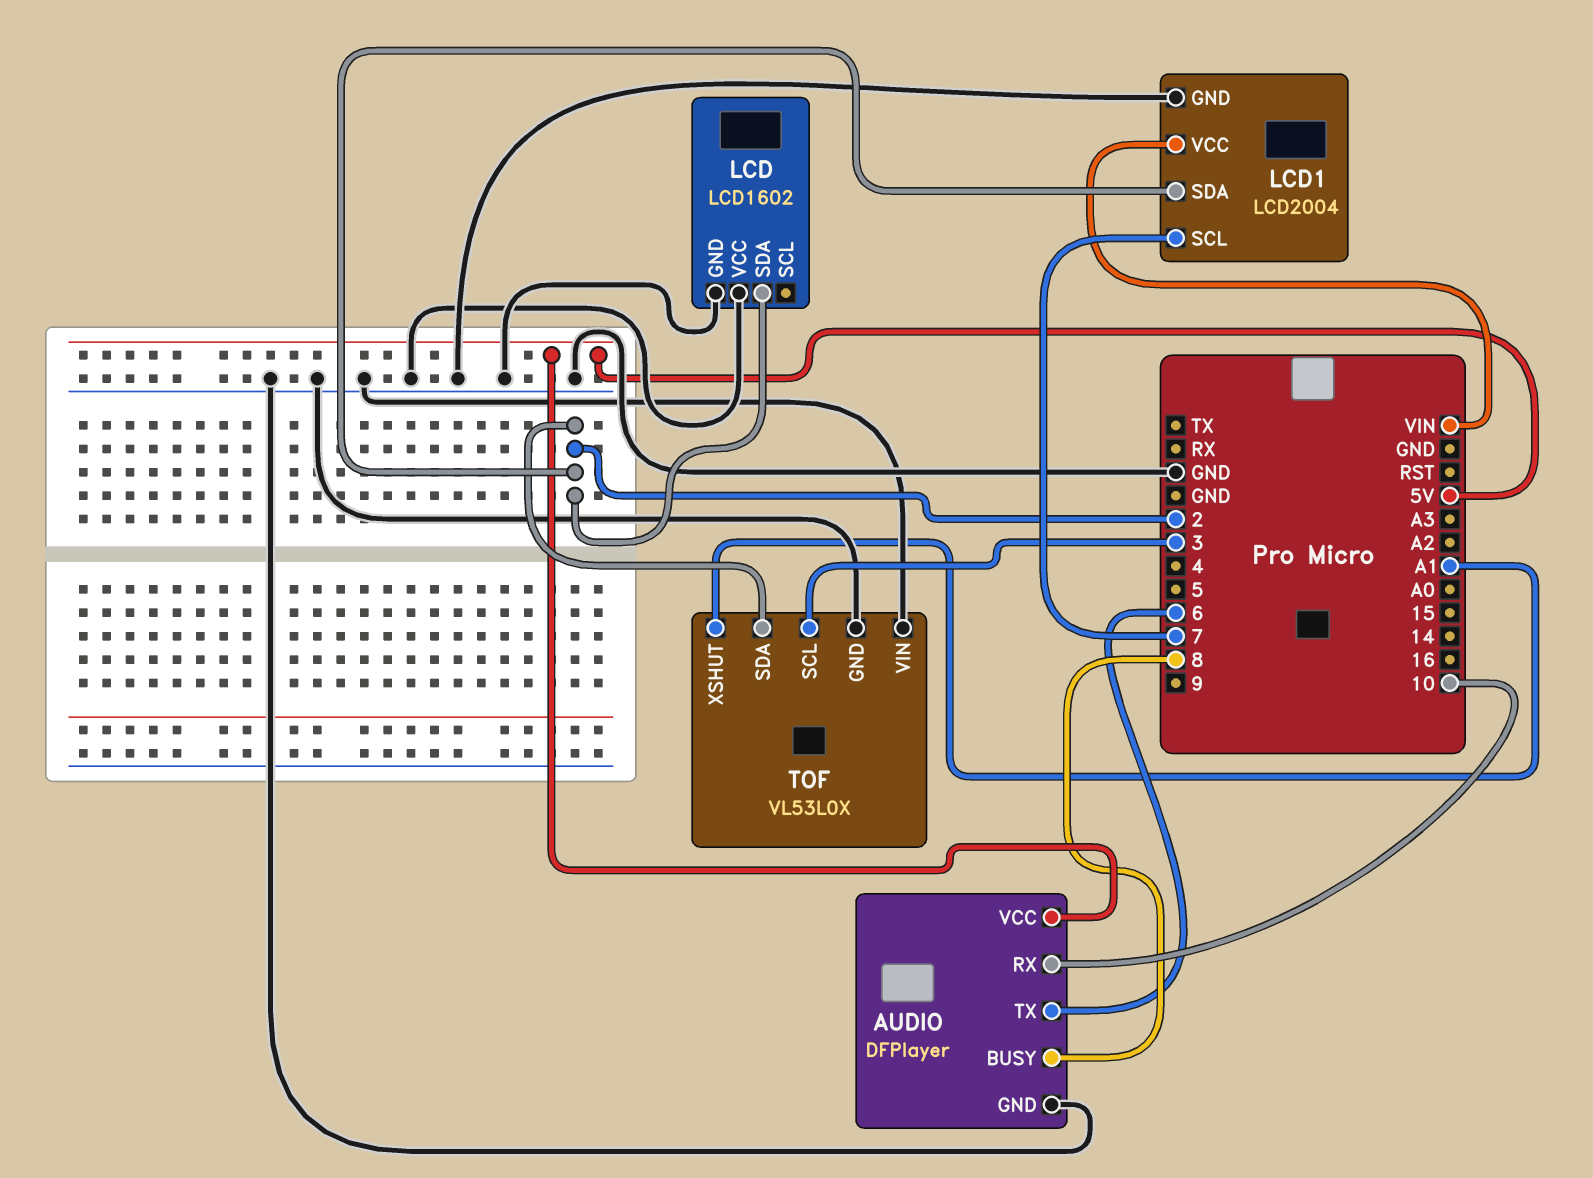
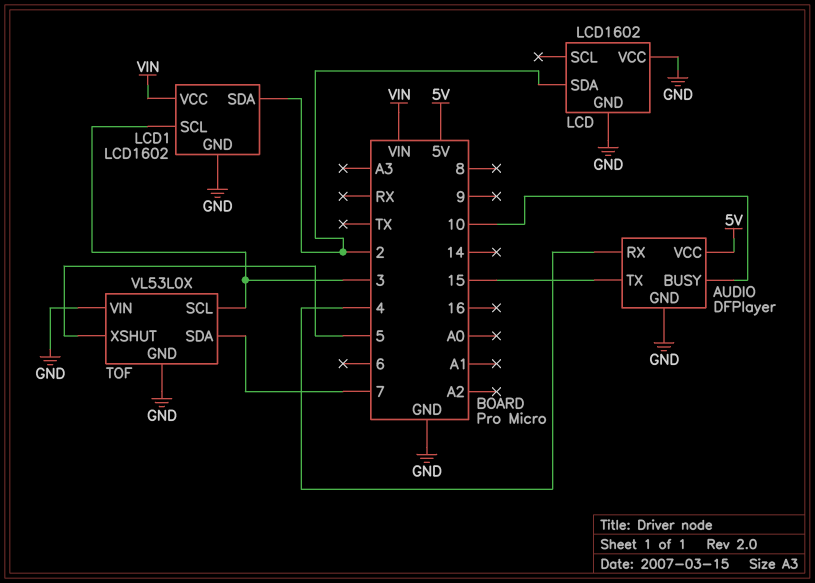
AUDIO pin BUSY: 8 -> 10
AUDIO pin RX: 10 -> 4
AUDIO pin TX: 6 -> 15
LCD1: LCD2004 -> LCD1602
LCD1 pin SCL: 7 -> 3
TOF pin SDA: 2 -> 7
TOF pin XSHUT: A1 -> 5

